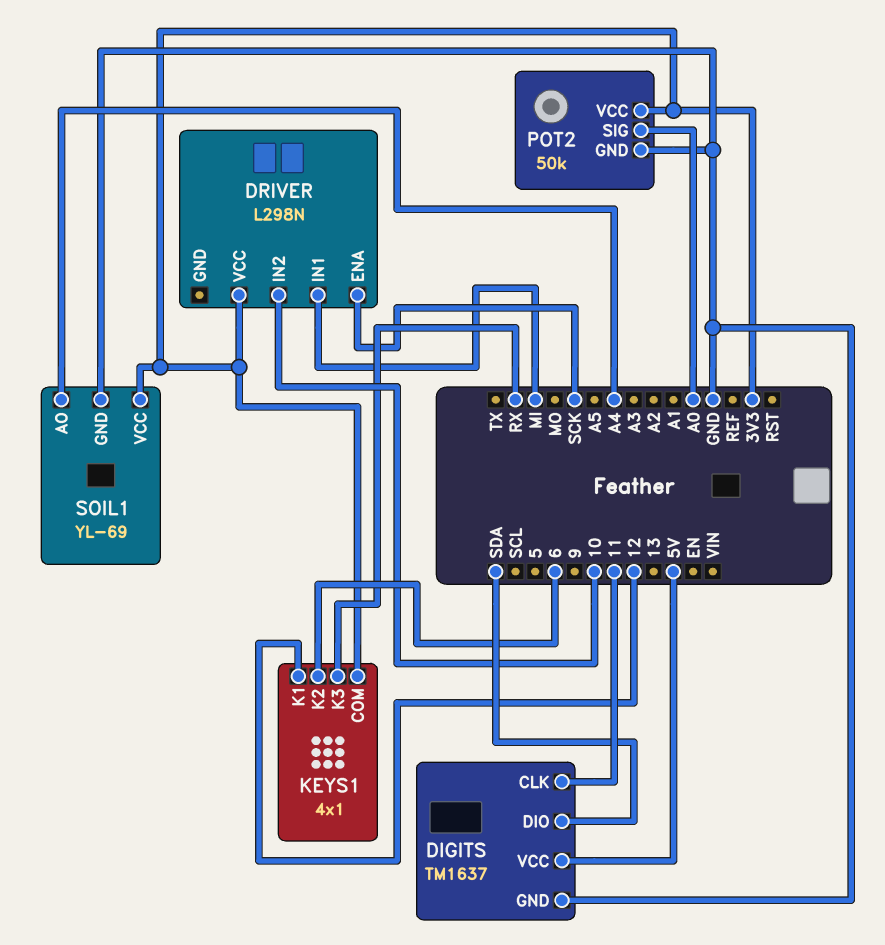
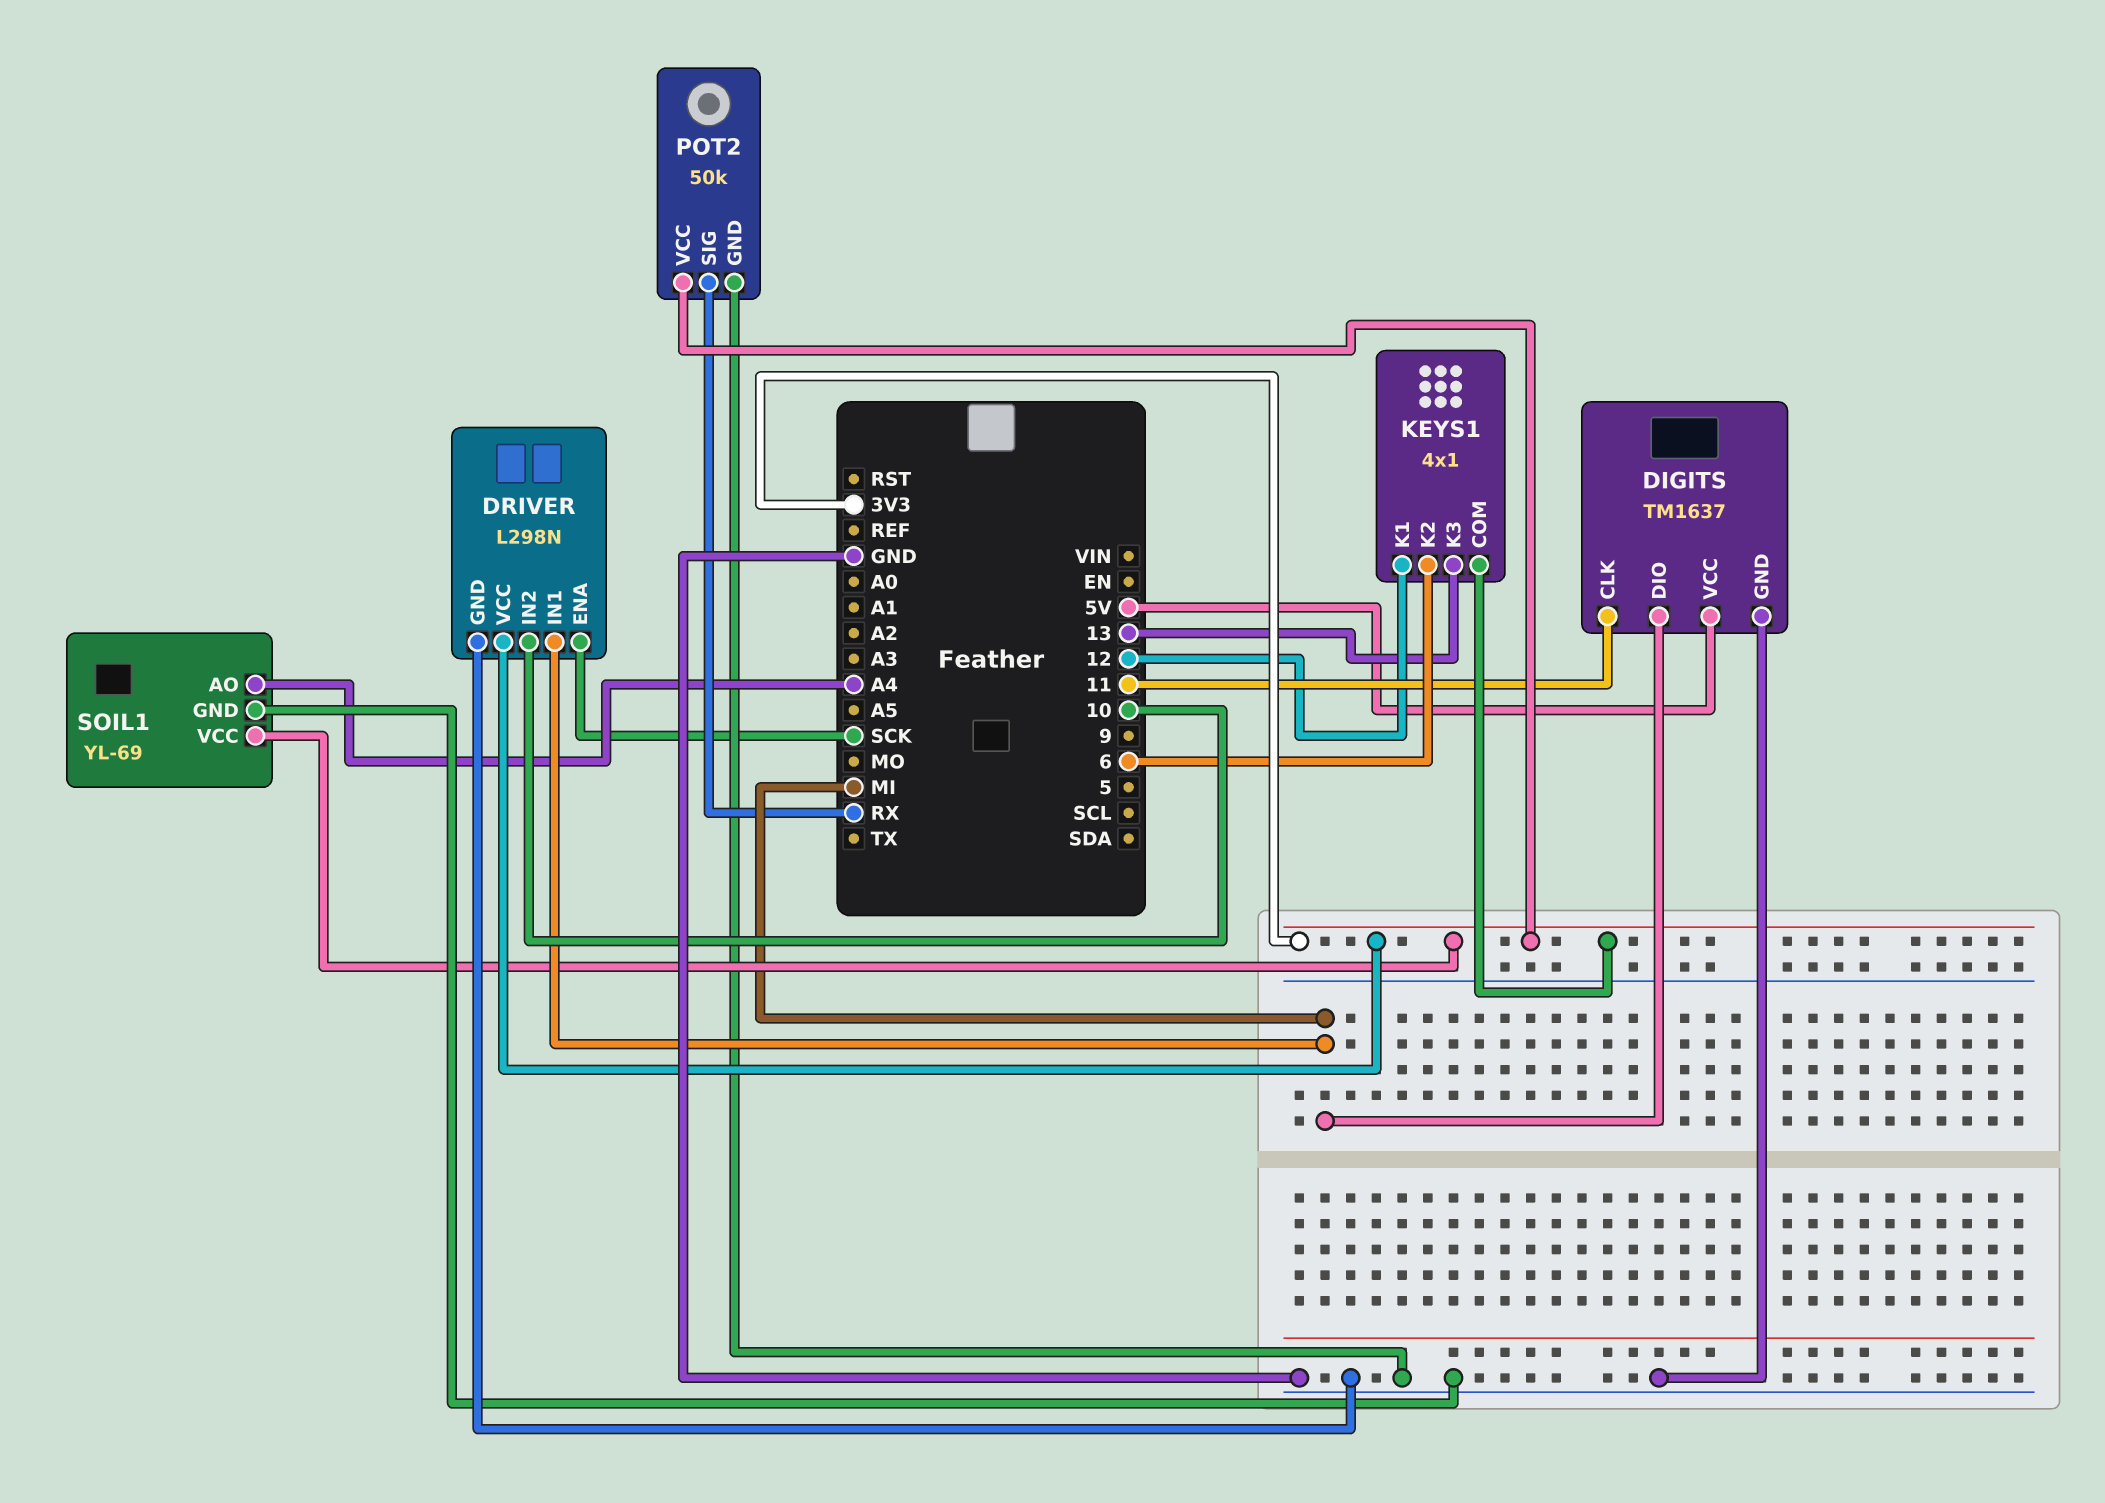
DIGITS pin DIO: SDA -> MI
DRIVER pin GND: none -> GND
KEYS1 pin K3: RX -> 13
POT2 pin SIG: A0 -> RX

